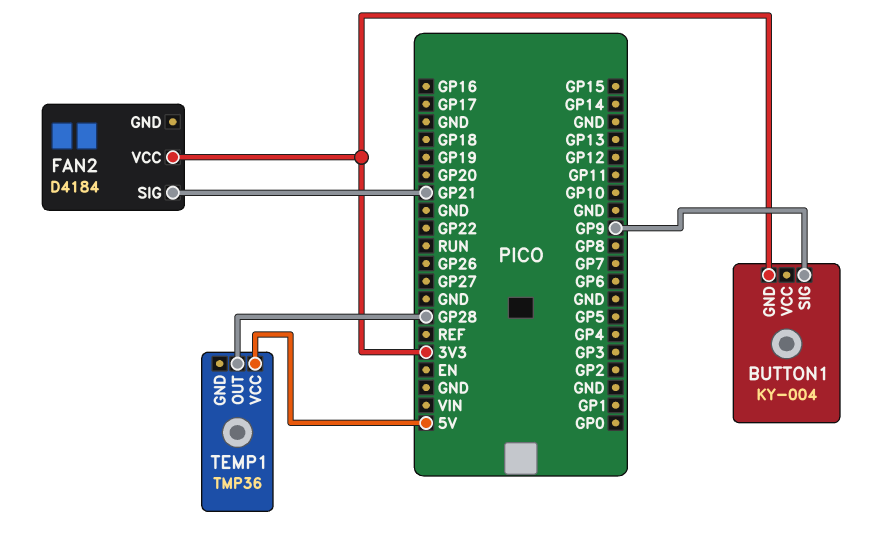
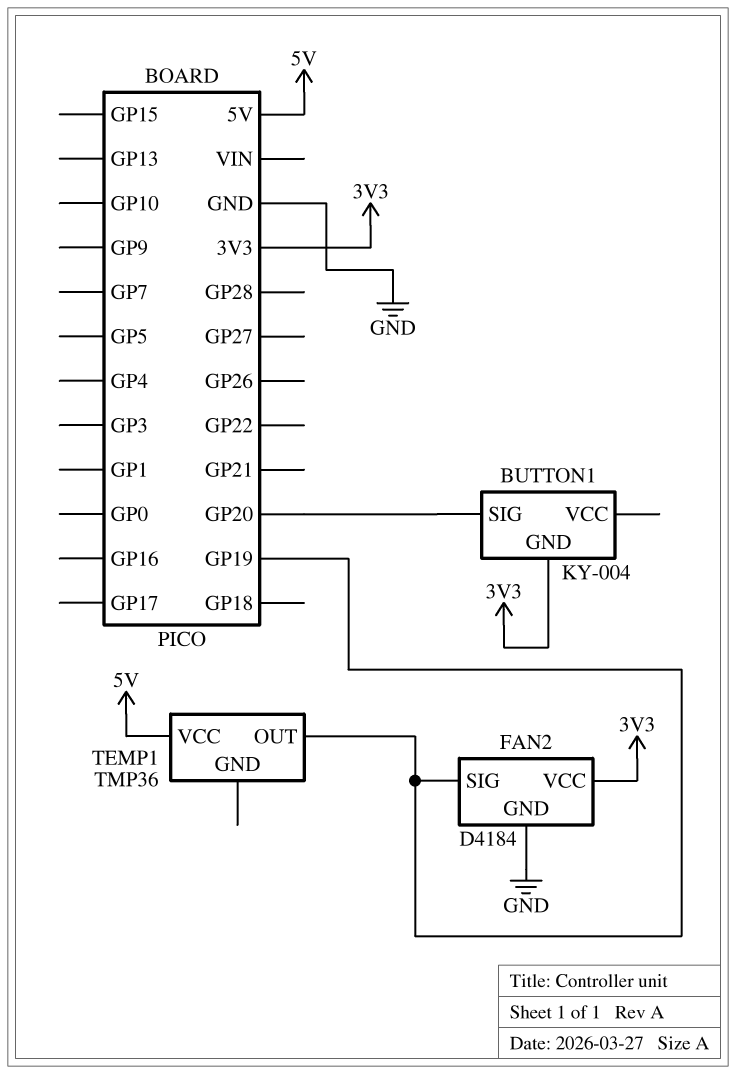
BUTTON1 pin SIG: GP9 -> GP20
FAN2 pin GND: none -> GND
FAN2 pin SIG: GP21 -> GP19
TEMP1 pin OUT: GP28 -> GP19

